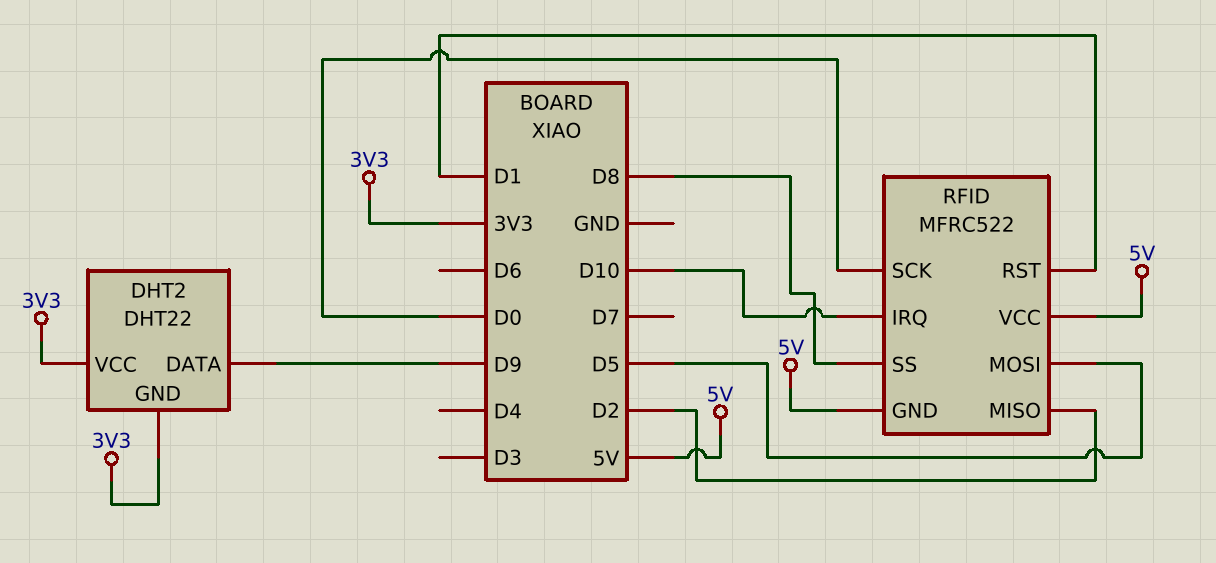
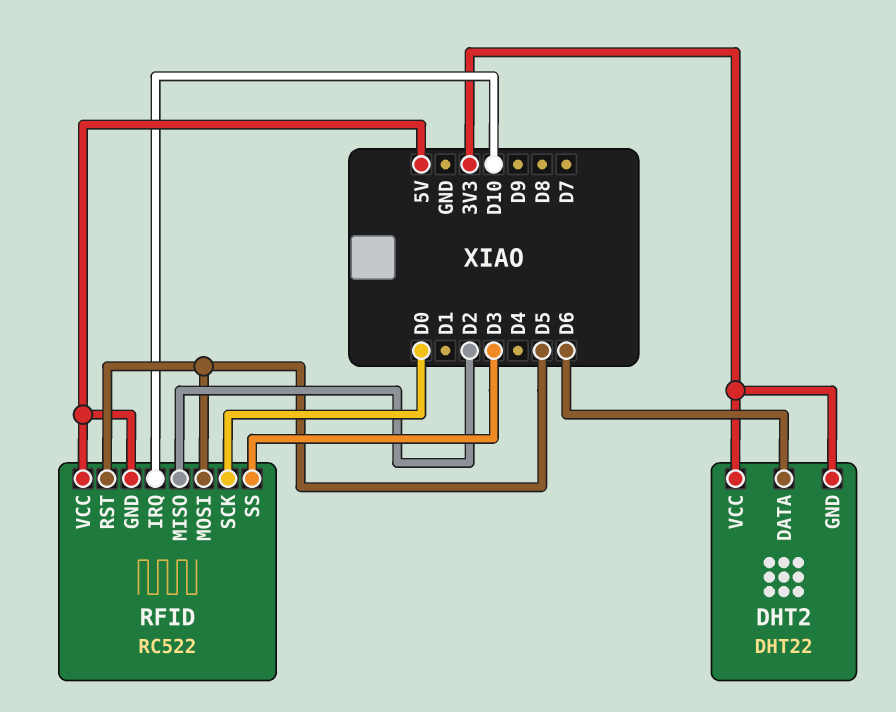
DHT2 pin DATA: D9 -> D6
RFID: MFRC522 -> RC522
RFID pin RST: D1 -> D5
RFID pin SS: D8 -> D3

